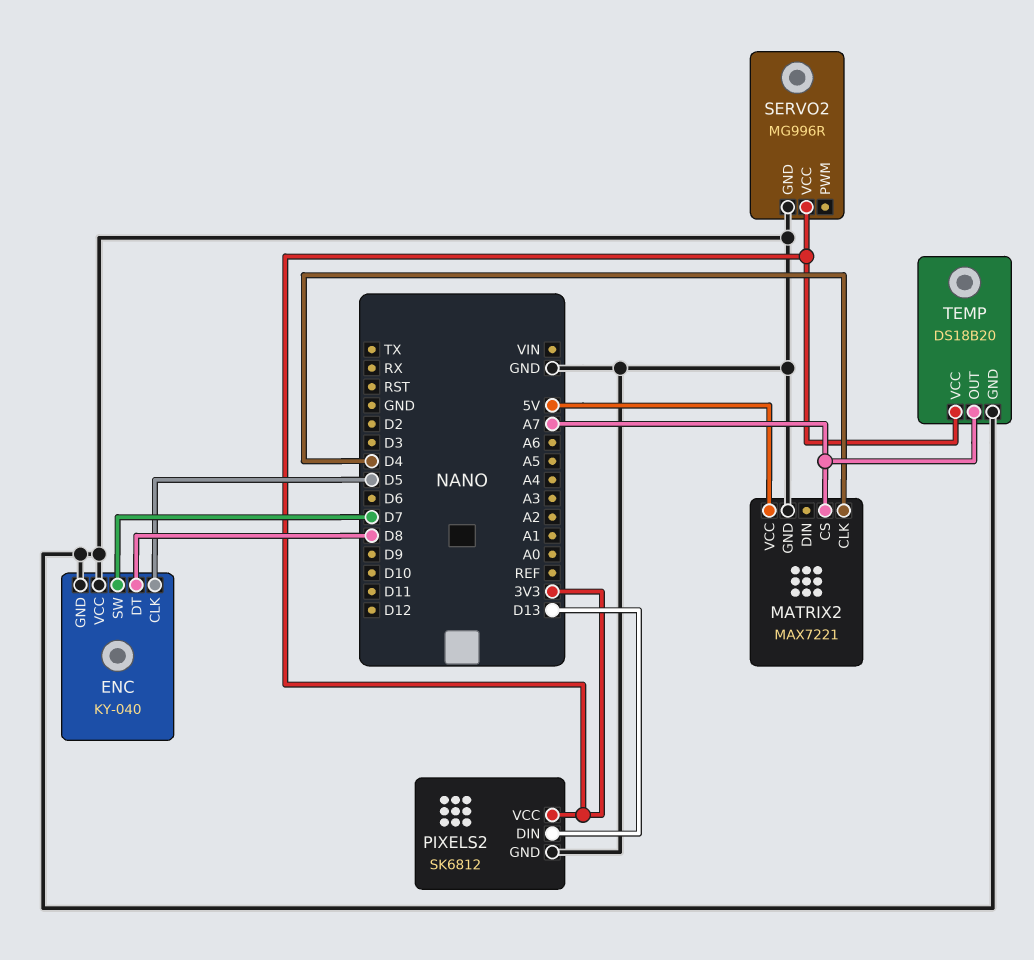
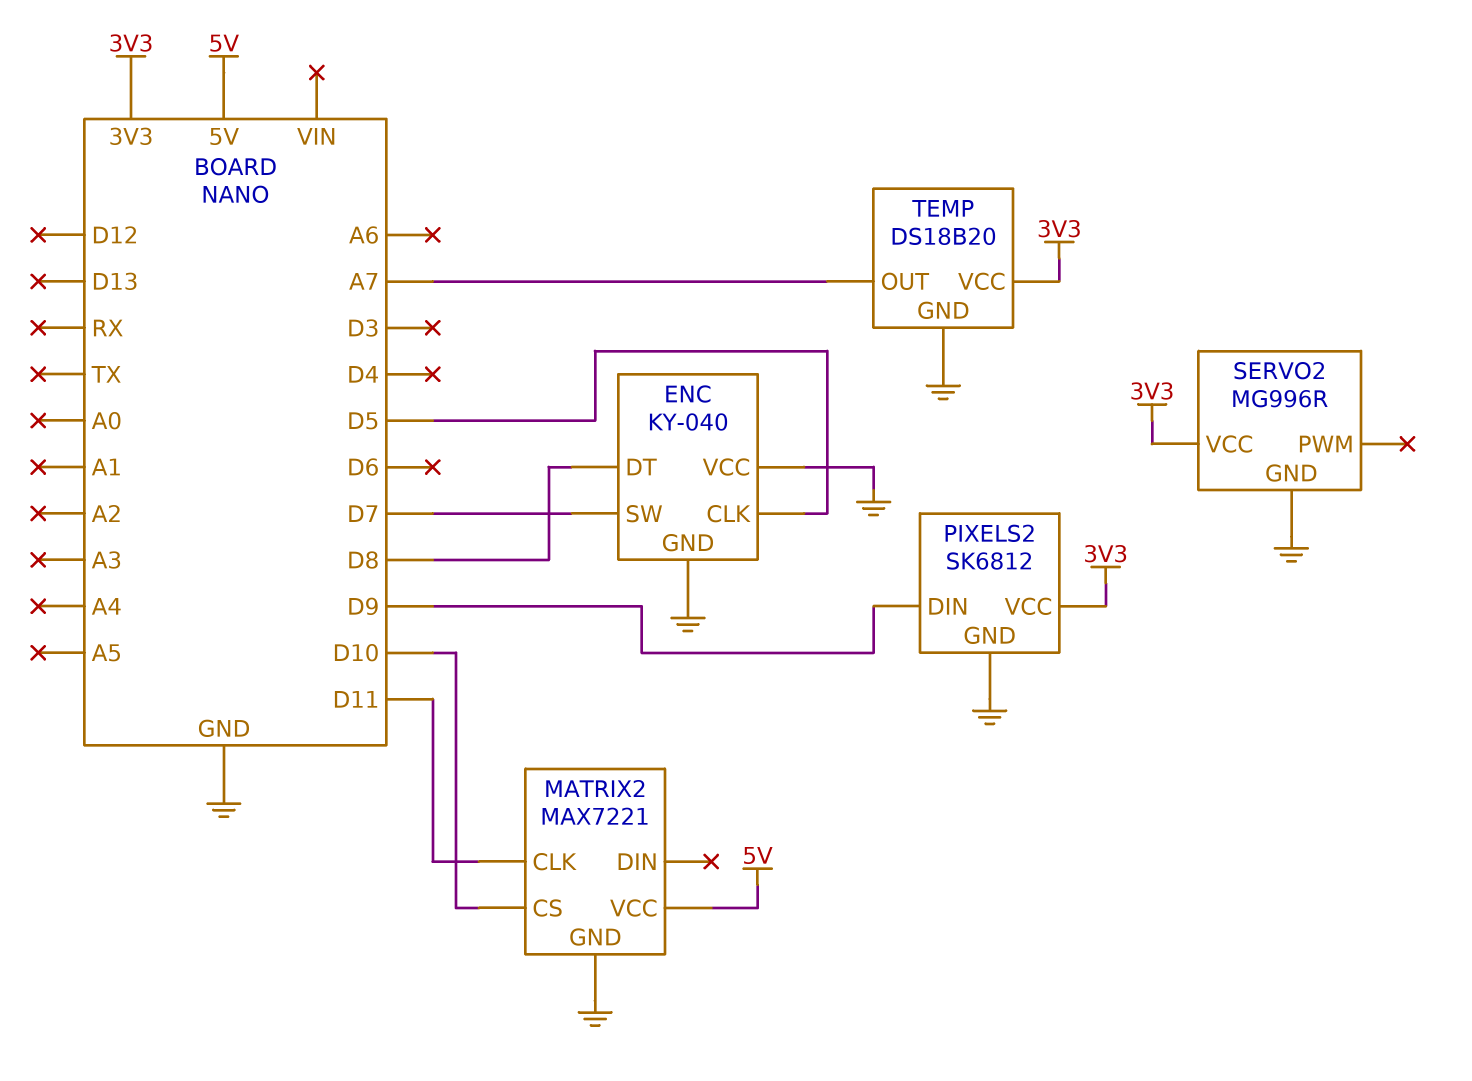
MATRIX2 pin CLK: D4 -> D11
MATRIX2 pin CS: A7 -> D10
PIXELS2 pin DIN: D13 -> D9

